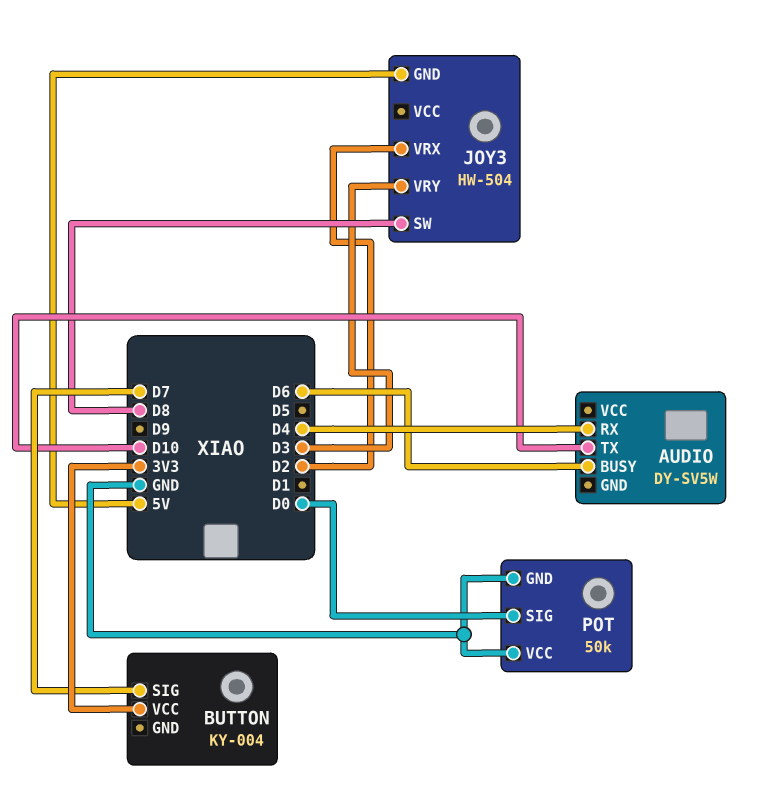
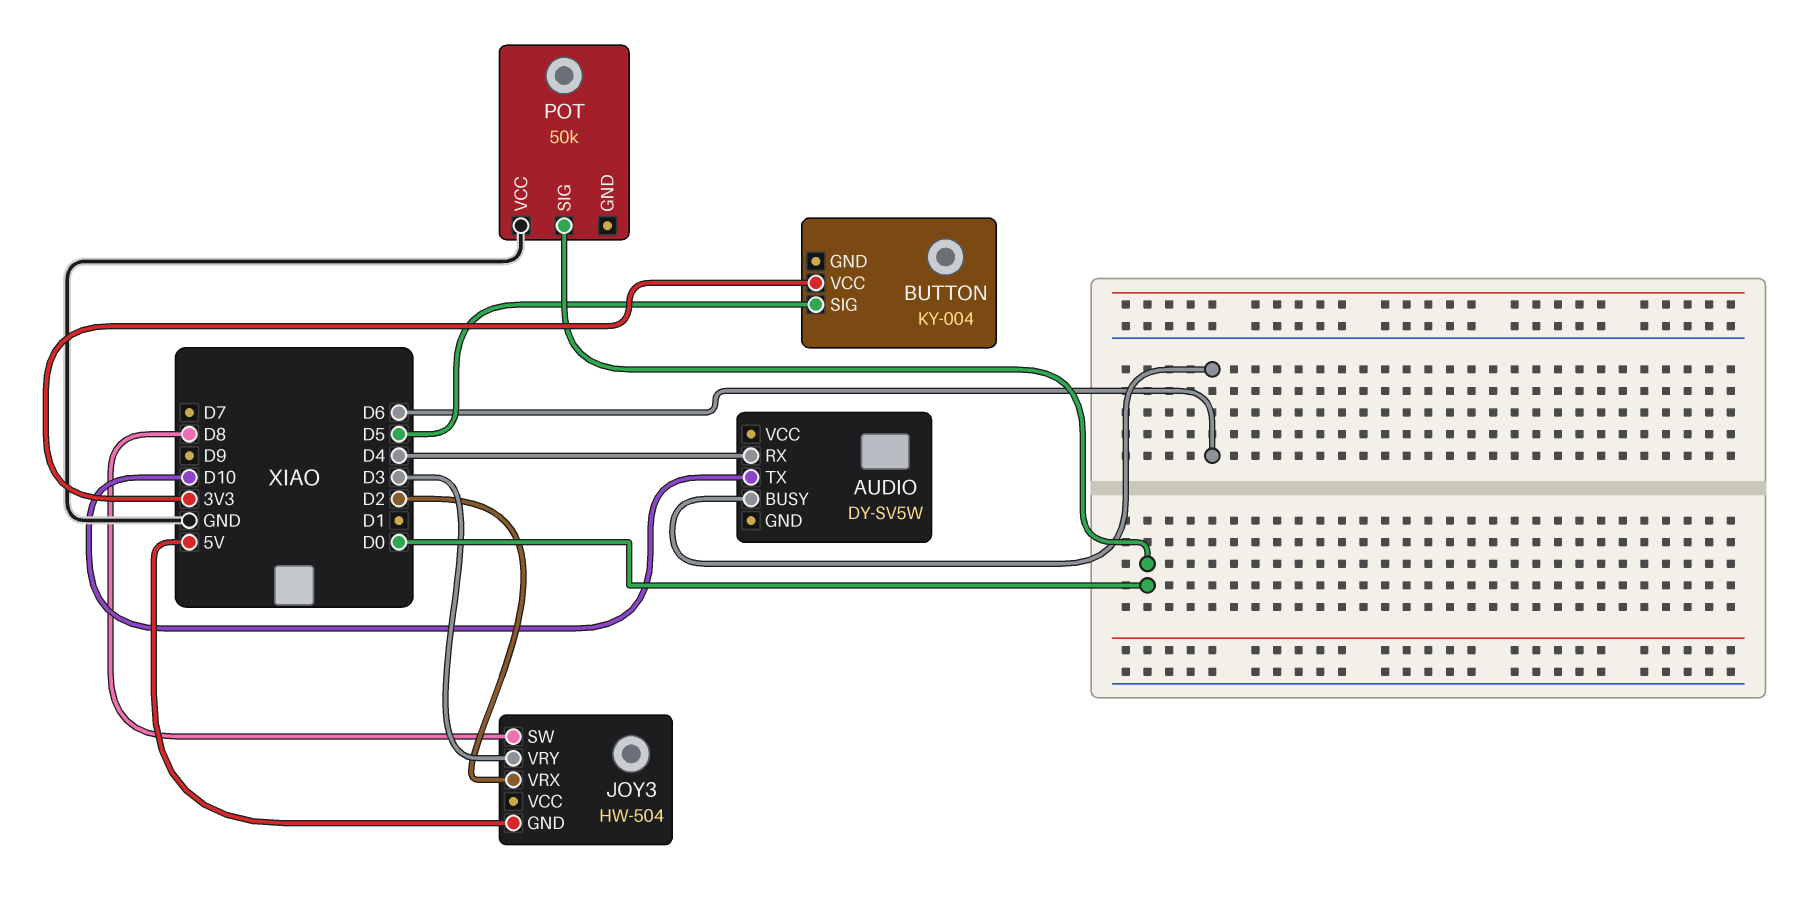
BUTTON pin SIG: D7 -> D5
POT pin GND: GND -> none

